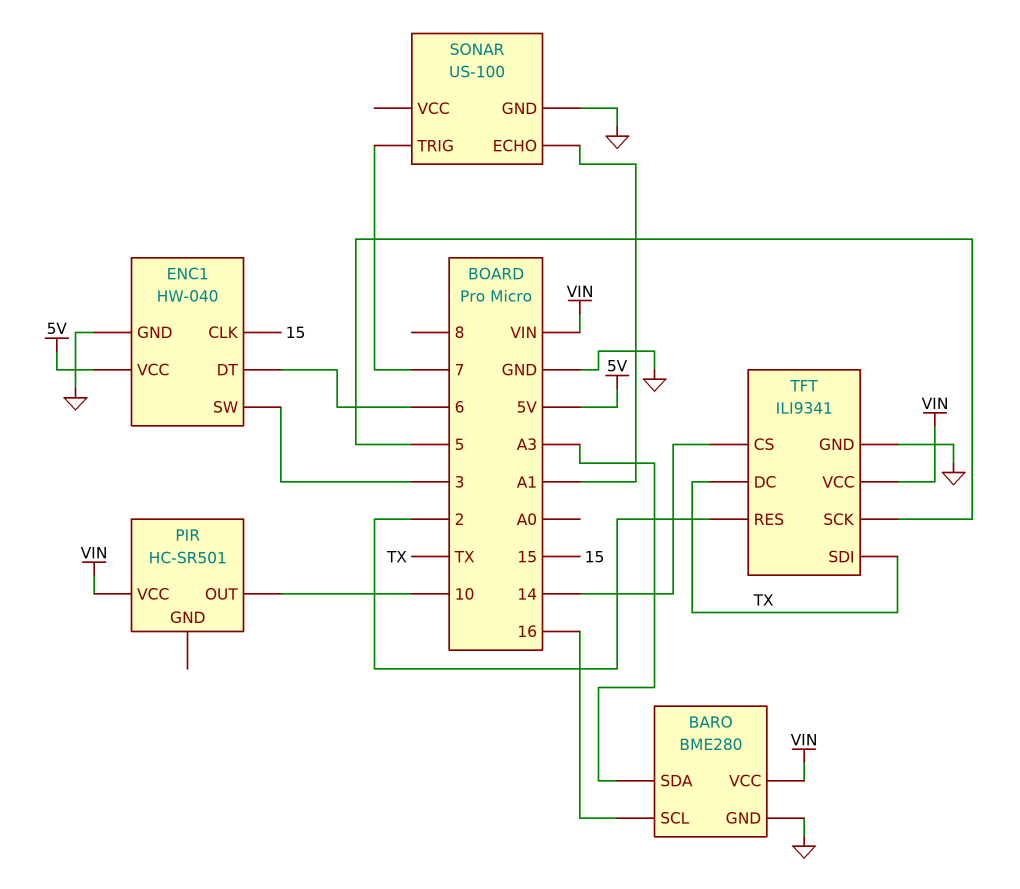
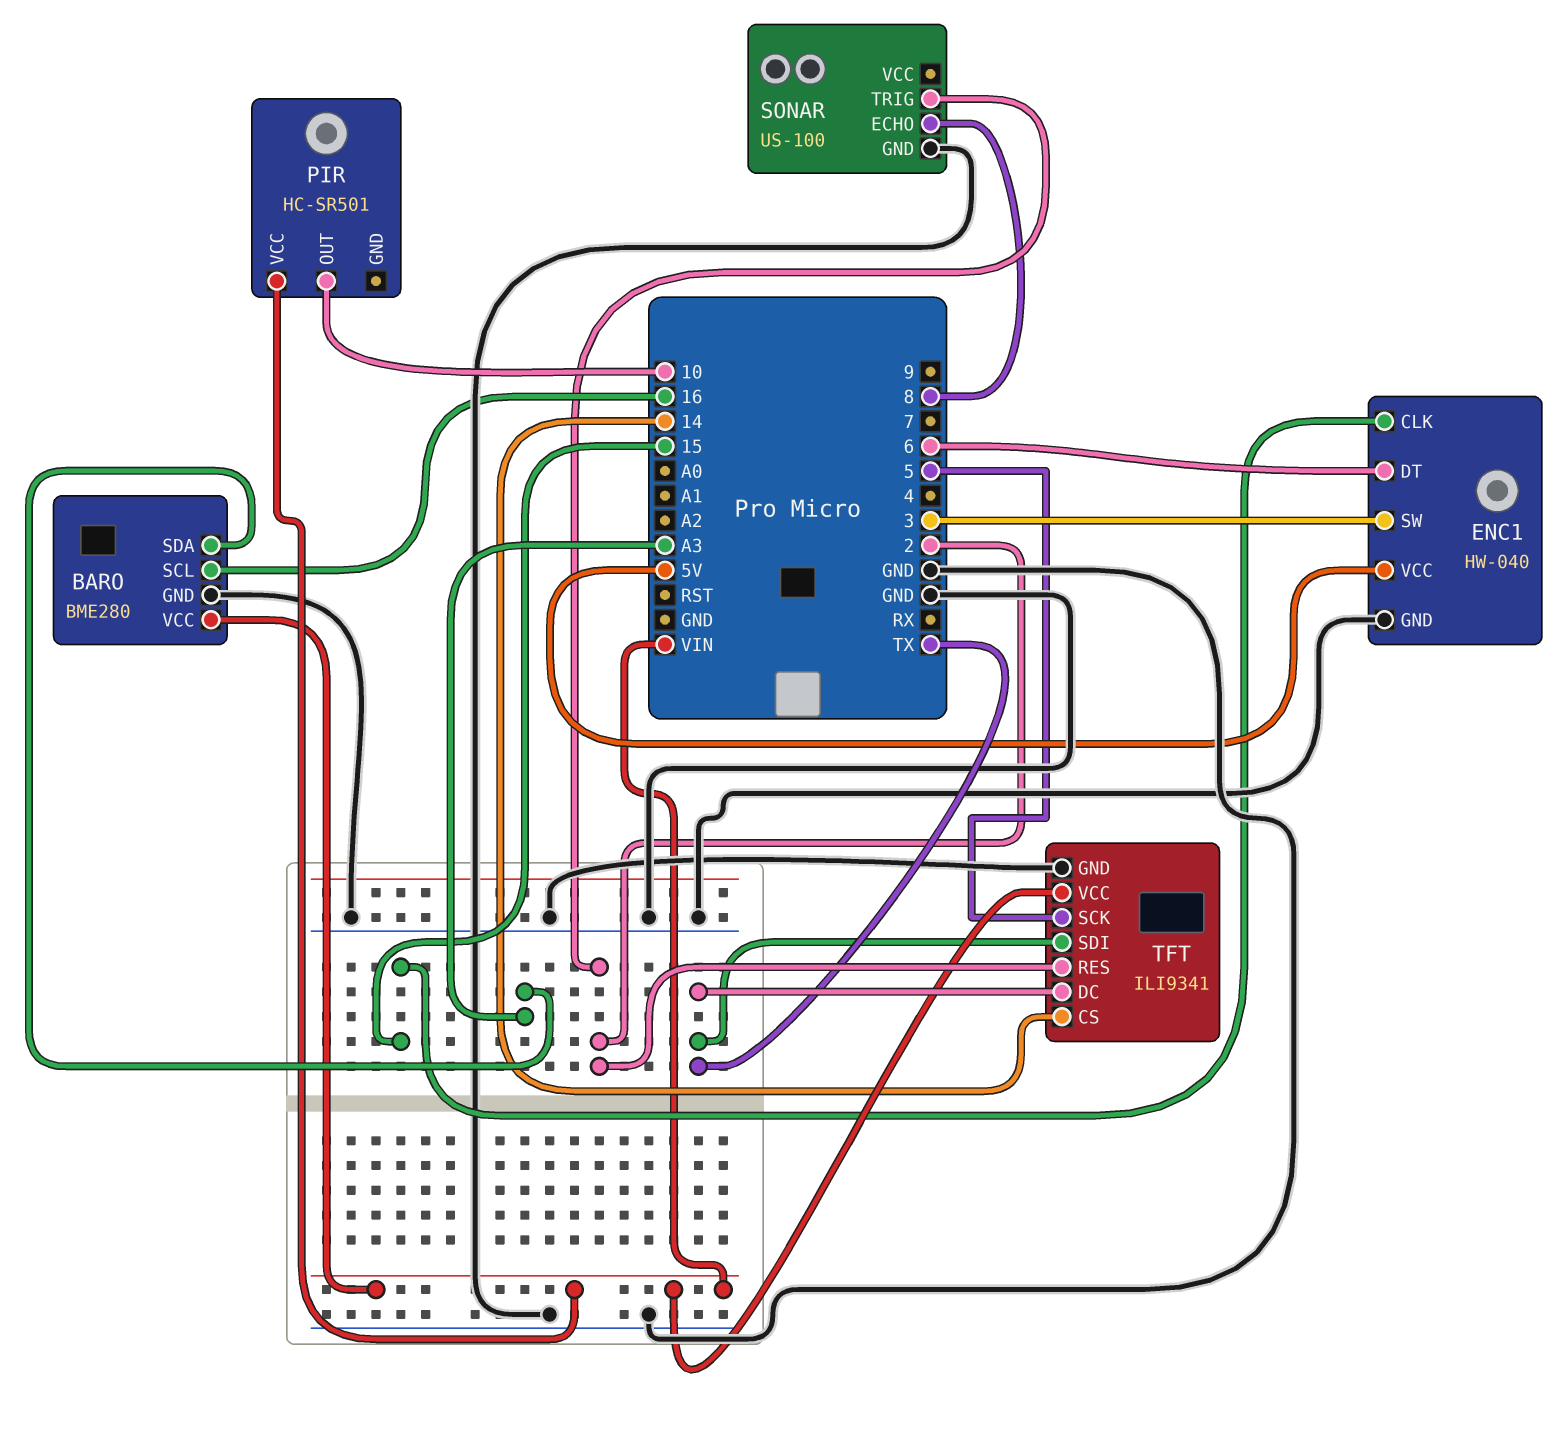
SONAR pin ECHO: A1 -> 8
SONAR pin TRIG: 7 -> 2

